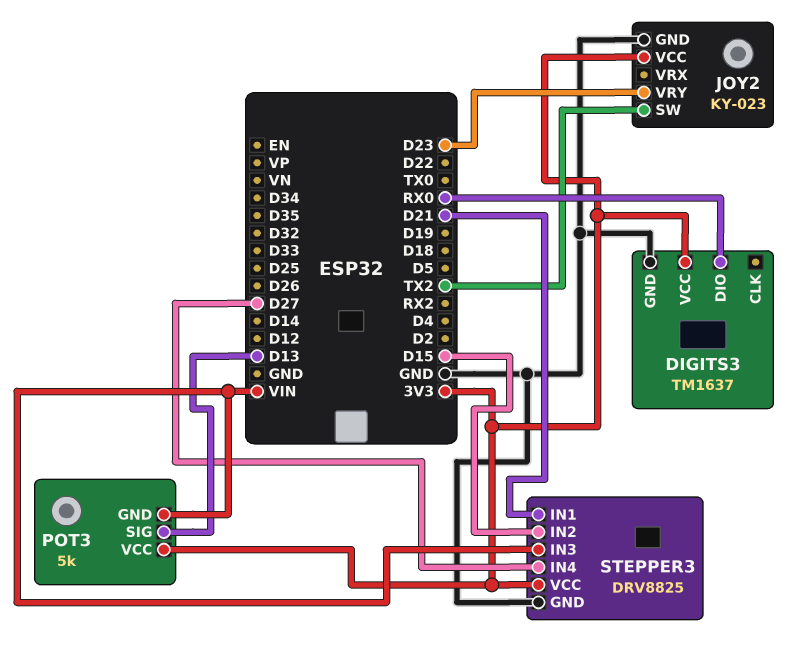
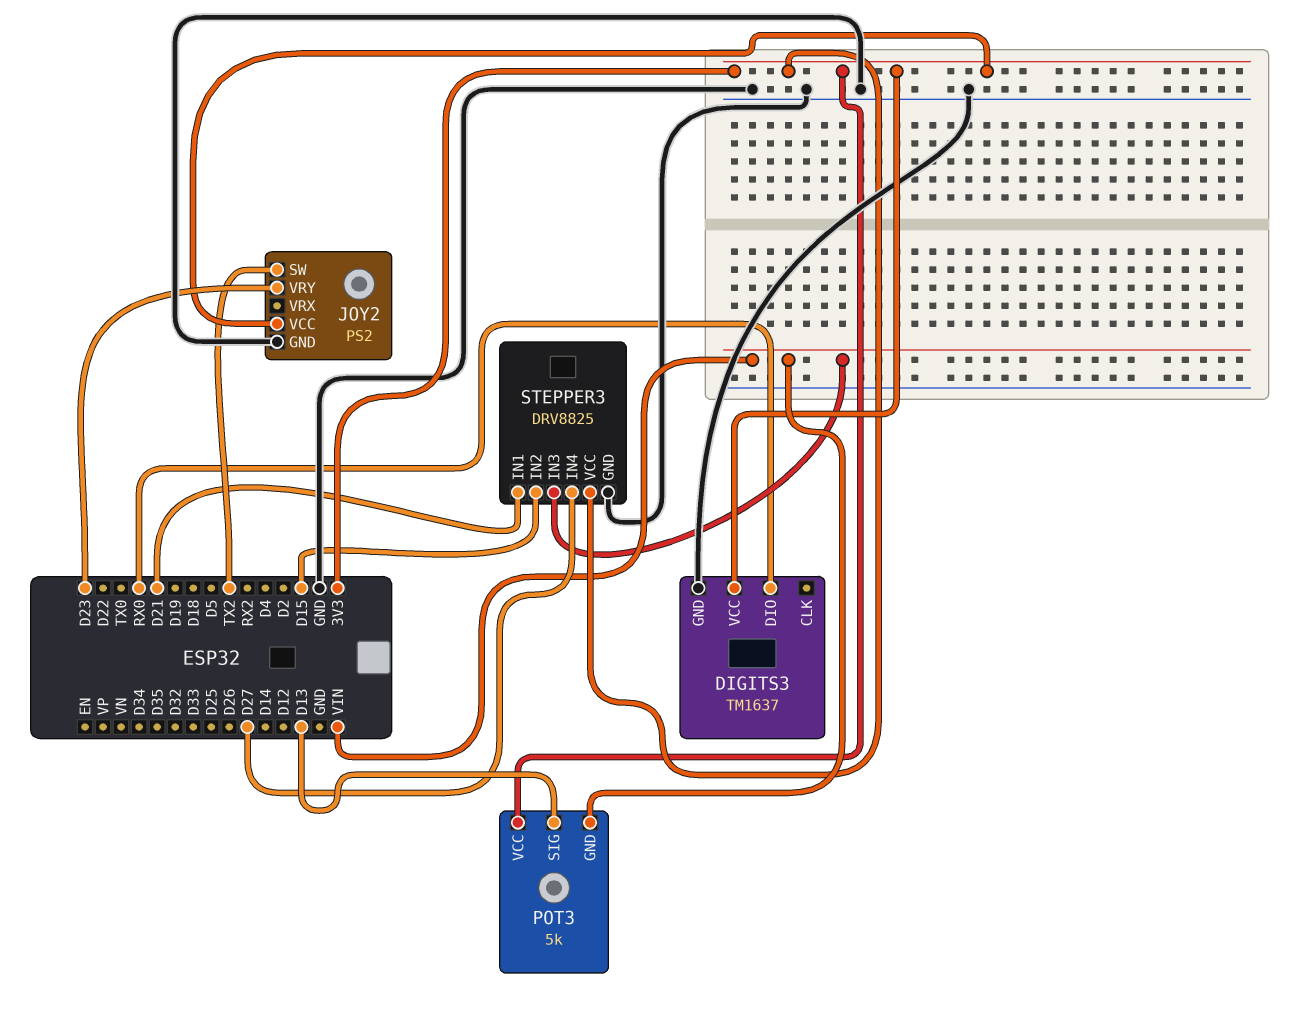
JOY2: KY-023 -> PS2

